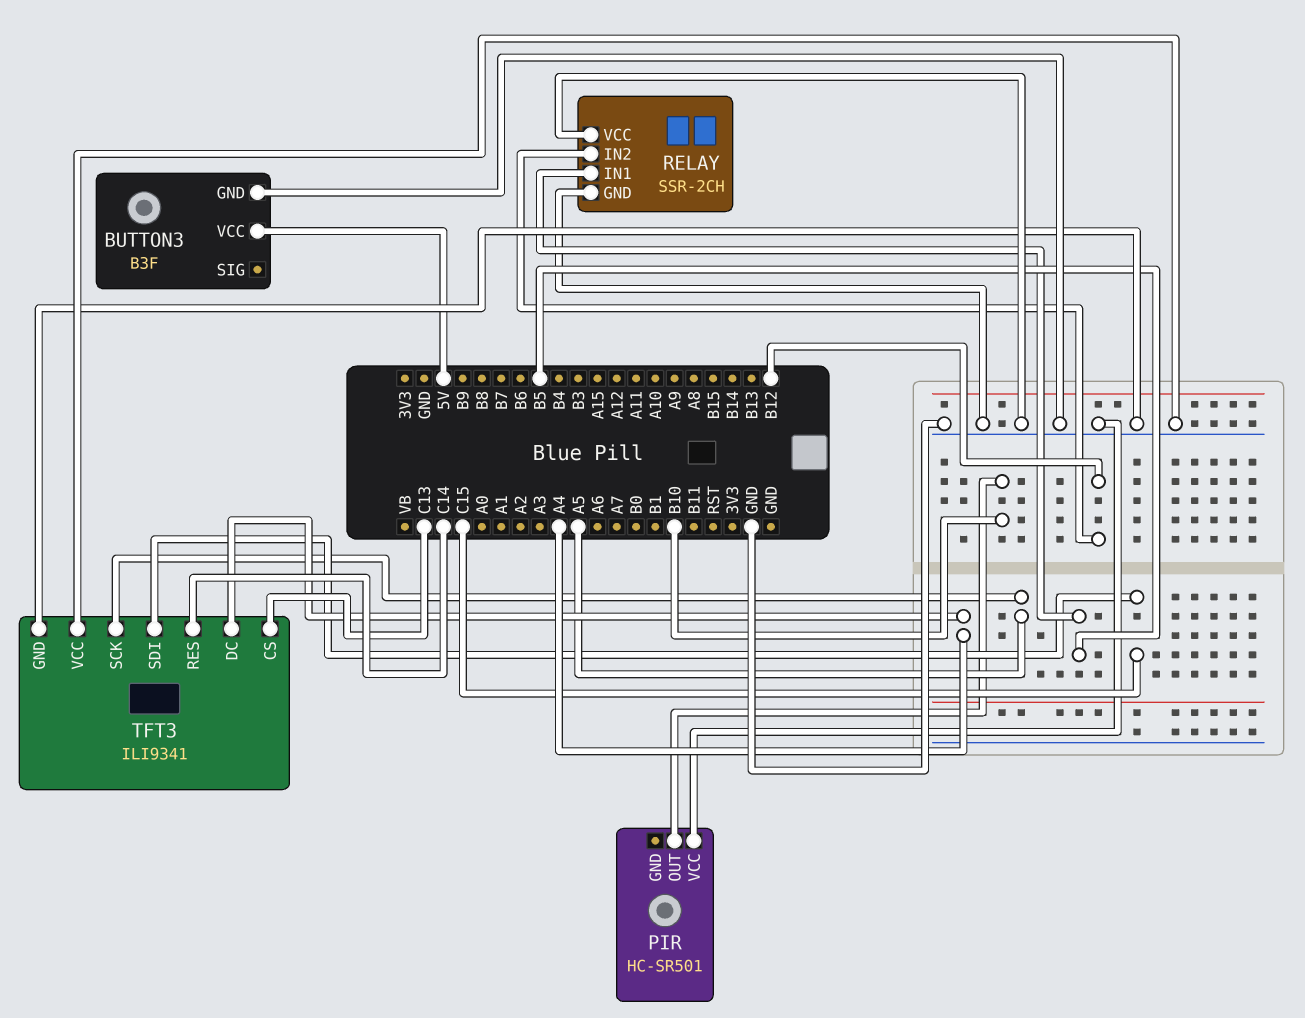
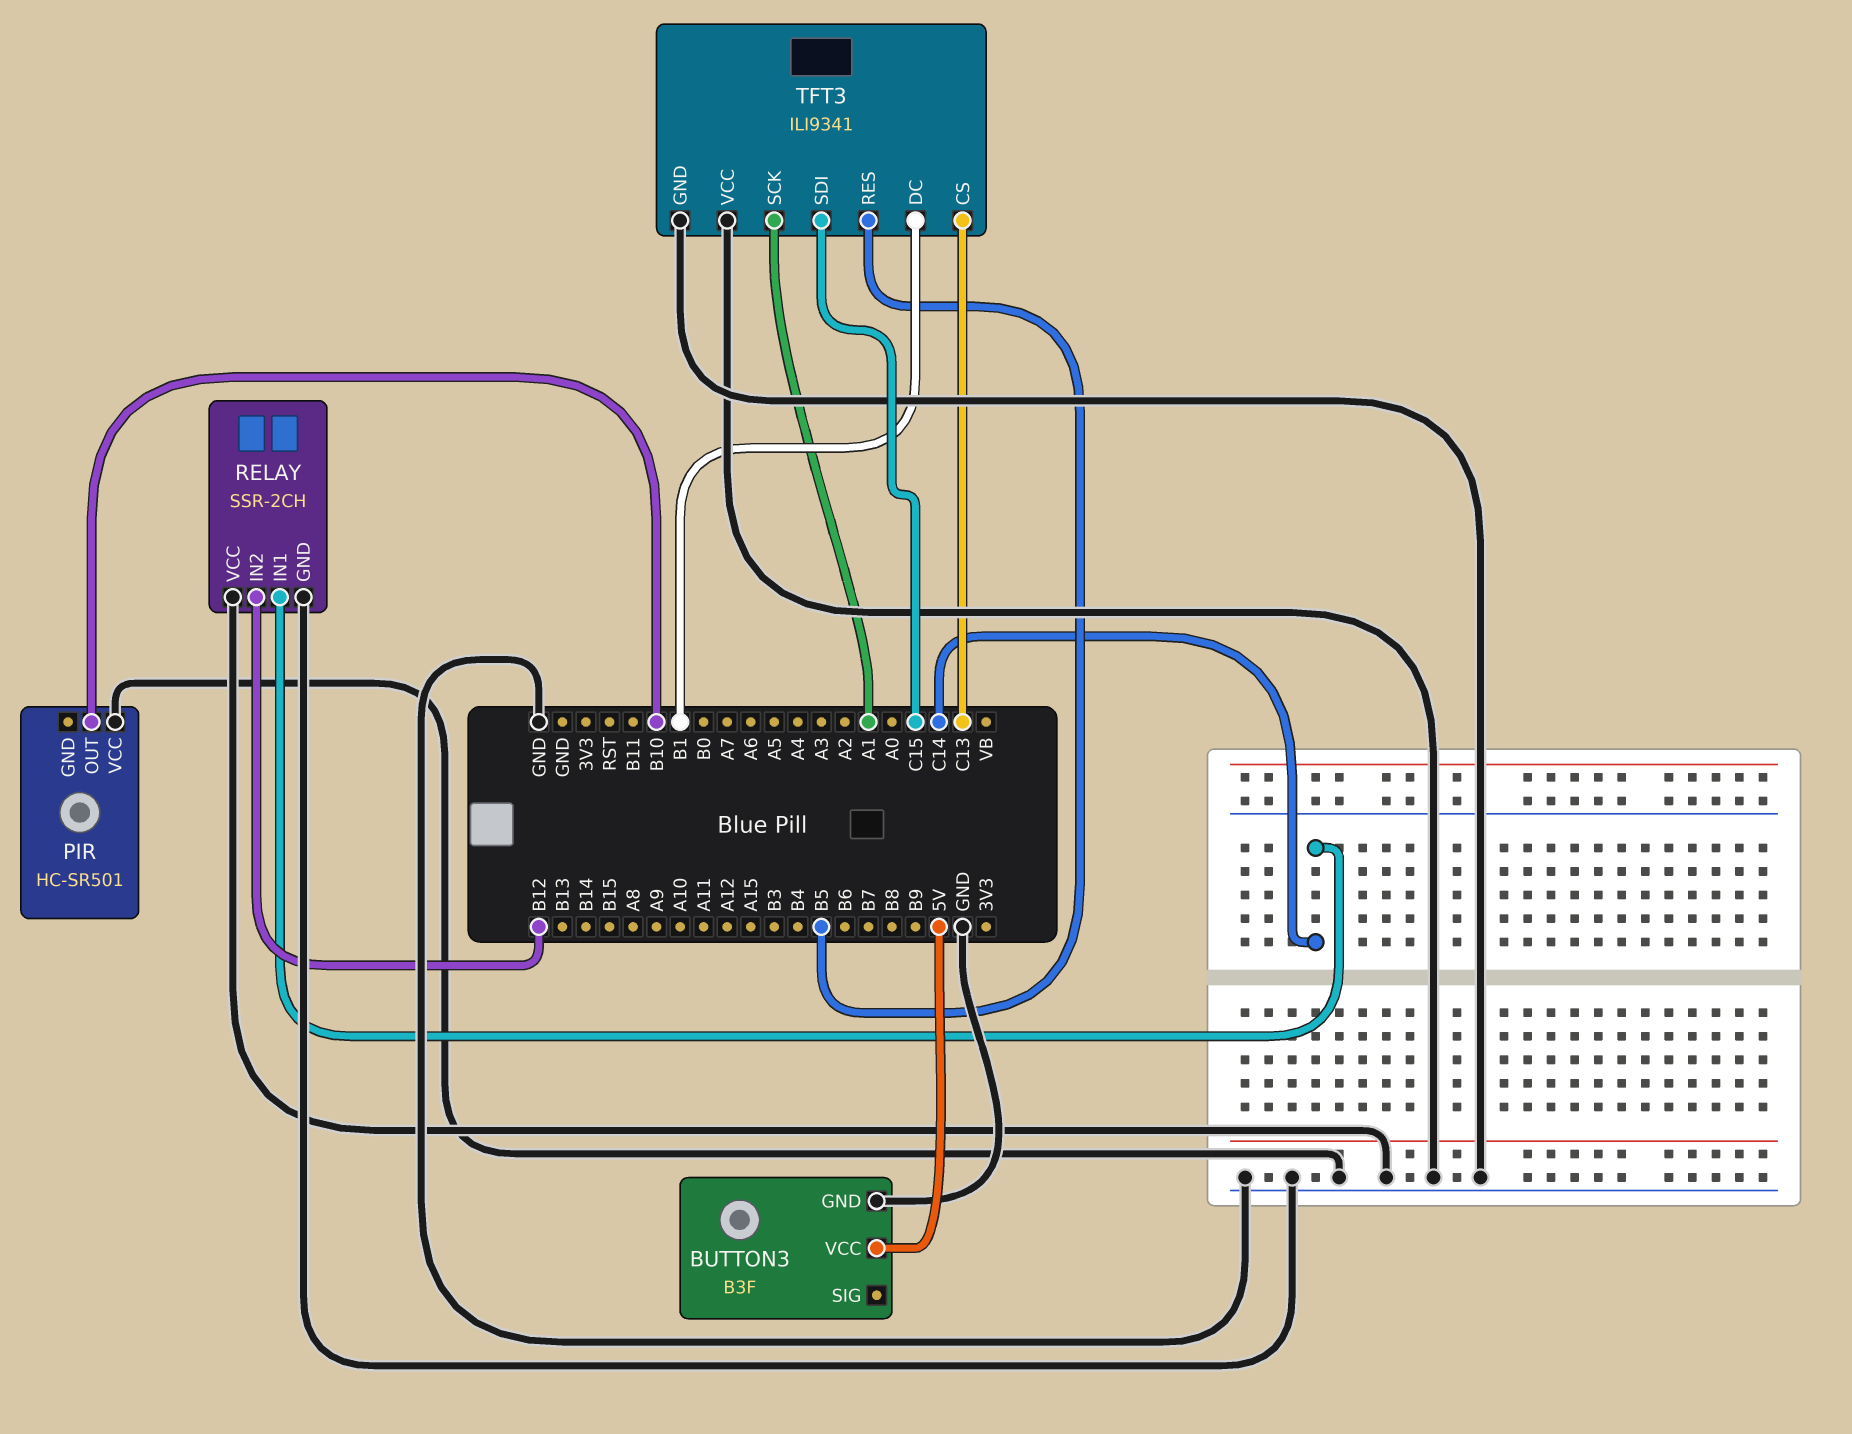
RELAY pin IN1: B5 -> C14
TFT3 pin DC: A4 -> B1
TFT3 pin RES: C14 -> B5
TFT3 pin SCK: A5 -> A1

